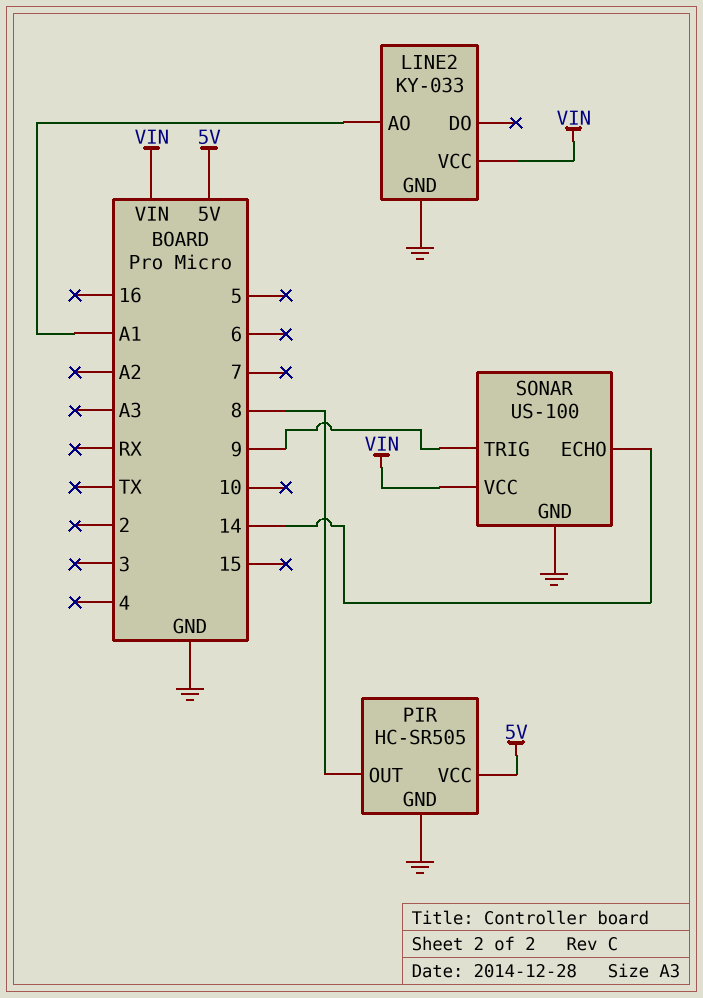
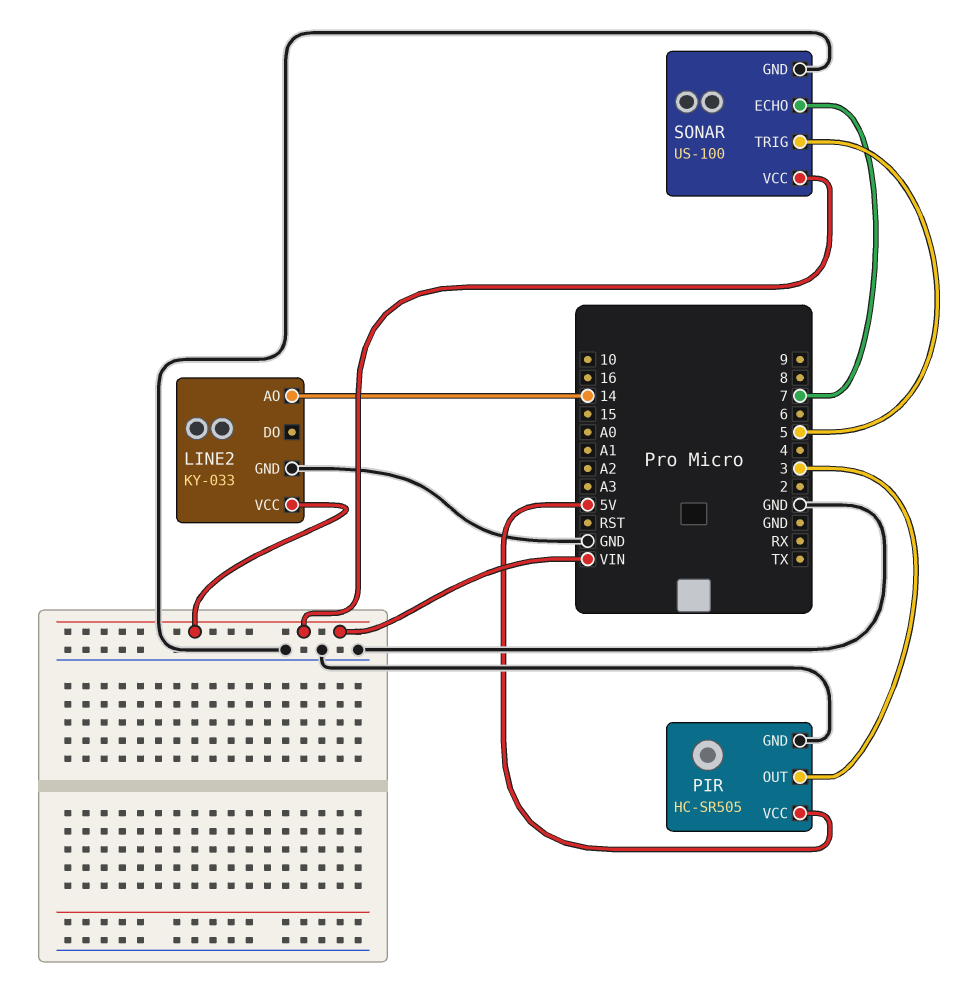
LINE2 pin AO: A1 -> 14
PIR pin OUT: 8 -> 3
SONAR pin ECHO: 14 -> 7
SONAR pin TRIG: 9 -> 5

